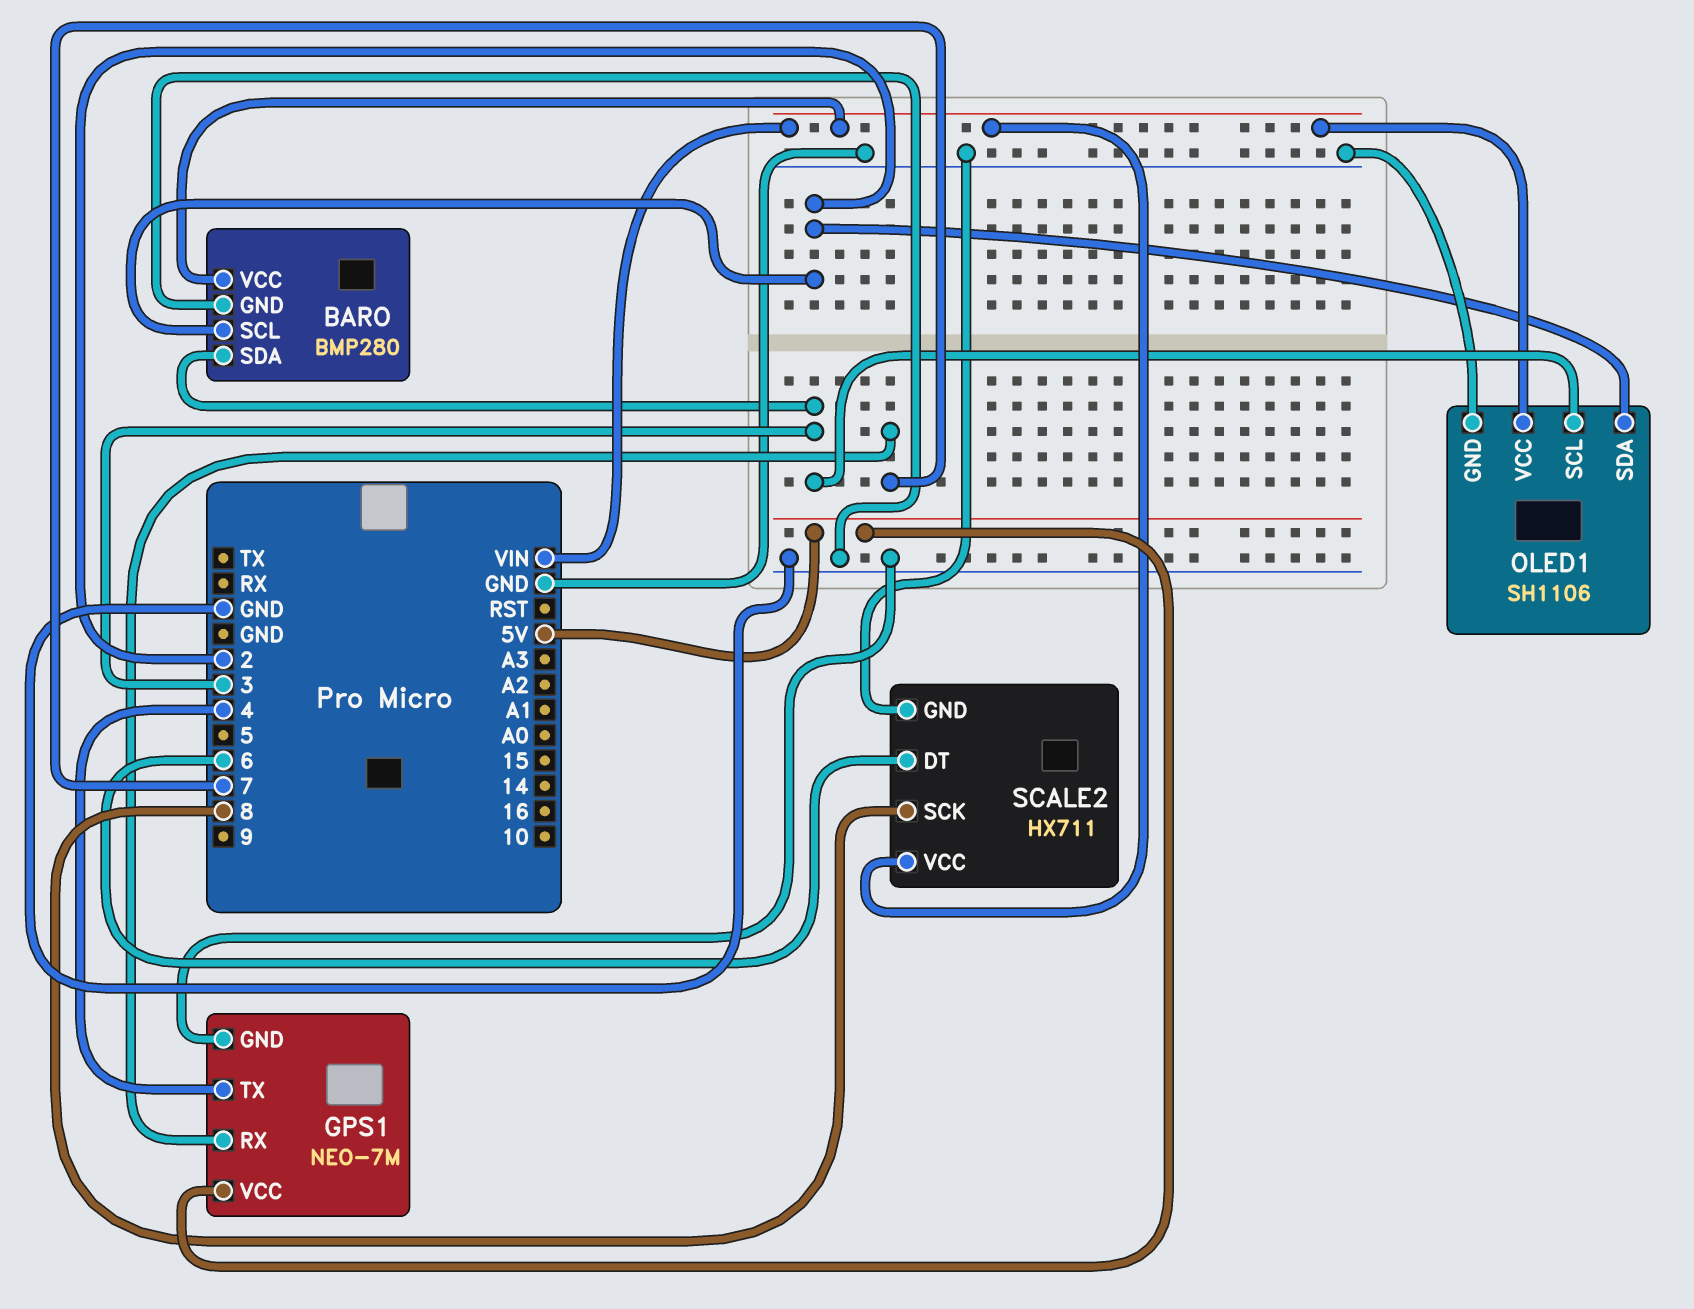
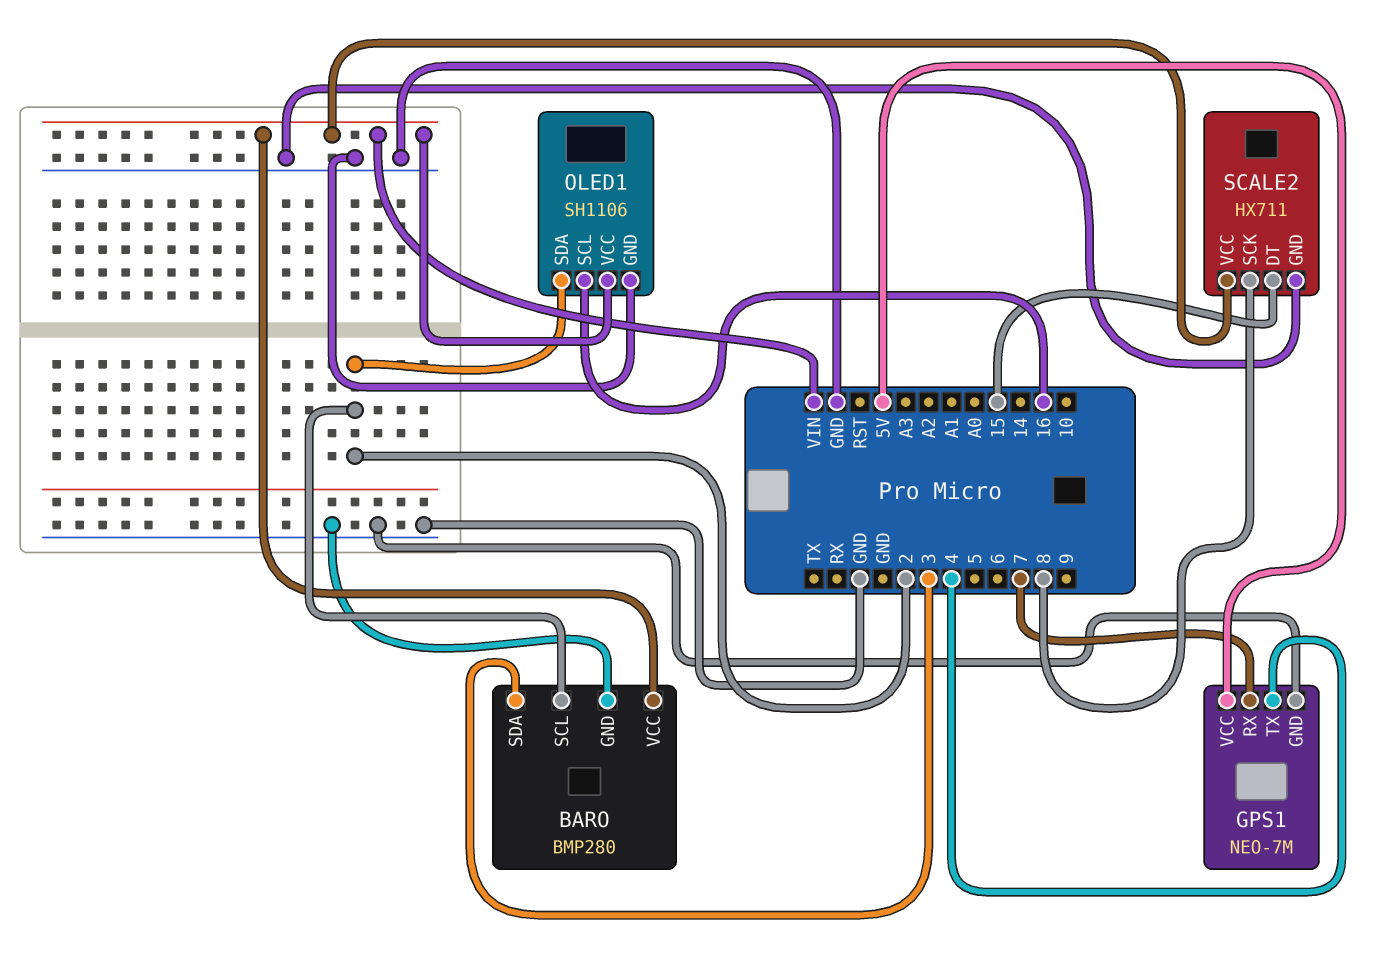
OLED1 pin SCL: 3 -> 16
SCALE2 pin DT: 6 -> 15

